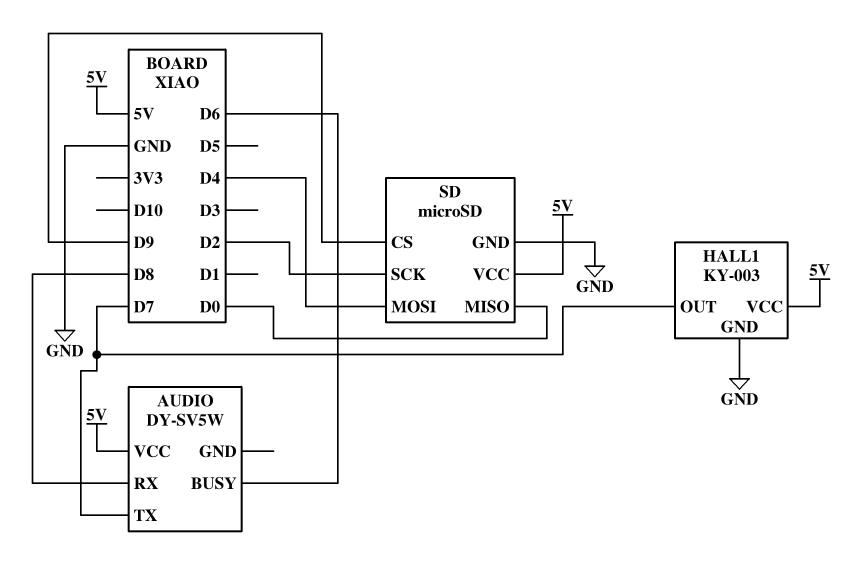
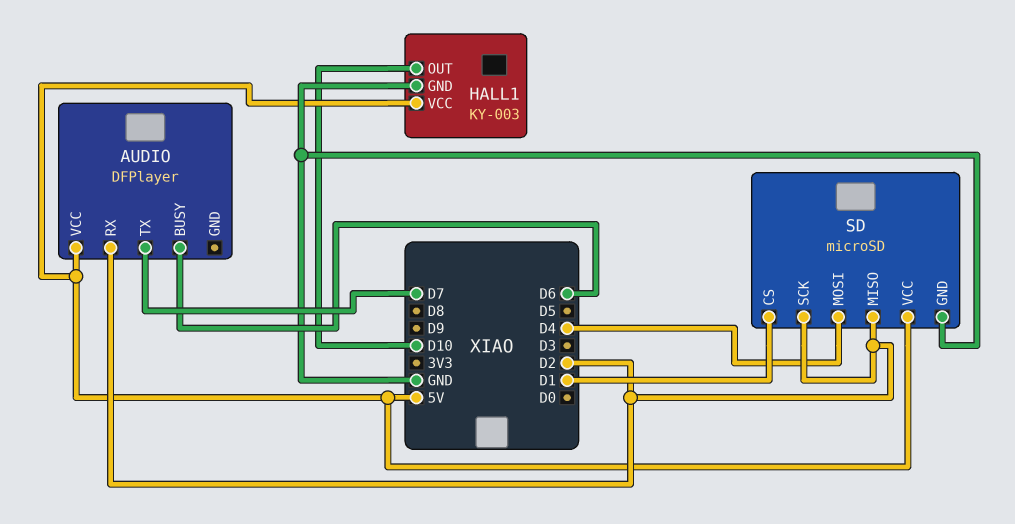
AUDIO: DY-SV5W -> DFPlayer
AUDIO pin RX: D8 -> D2
HALL1 pin OUT: D7 -> D10
SD pin CS: D9 -> D1
SD pin MISO: D0 -> D2

